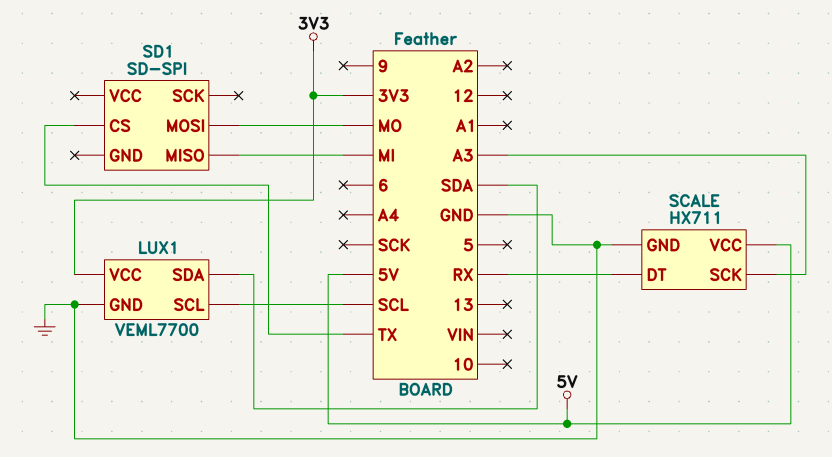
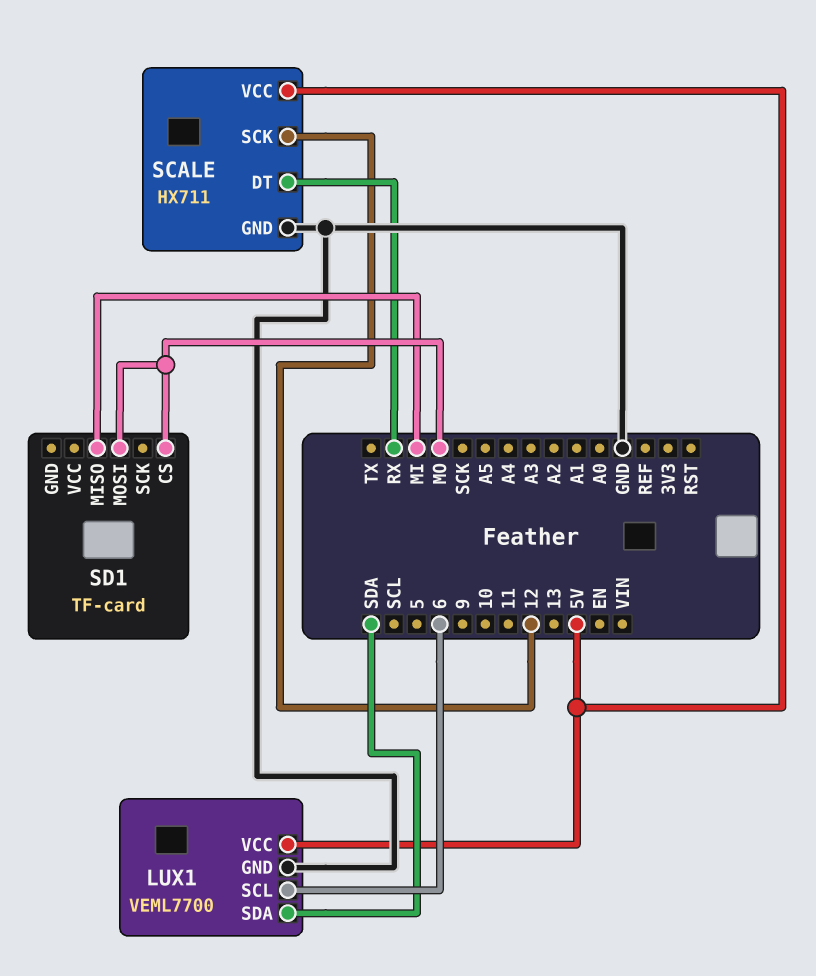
LUX1 pin SCL: SCL -> 6
LUX1 pin VCC: 3V3 -> 5V
SCALE pin SCK: A3 -> 12
SD1: SD-SPI -> TF-card
SD1 pin CS: TX -> MO

